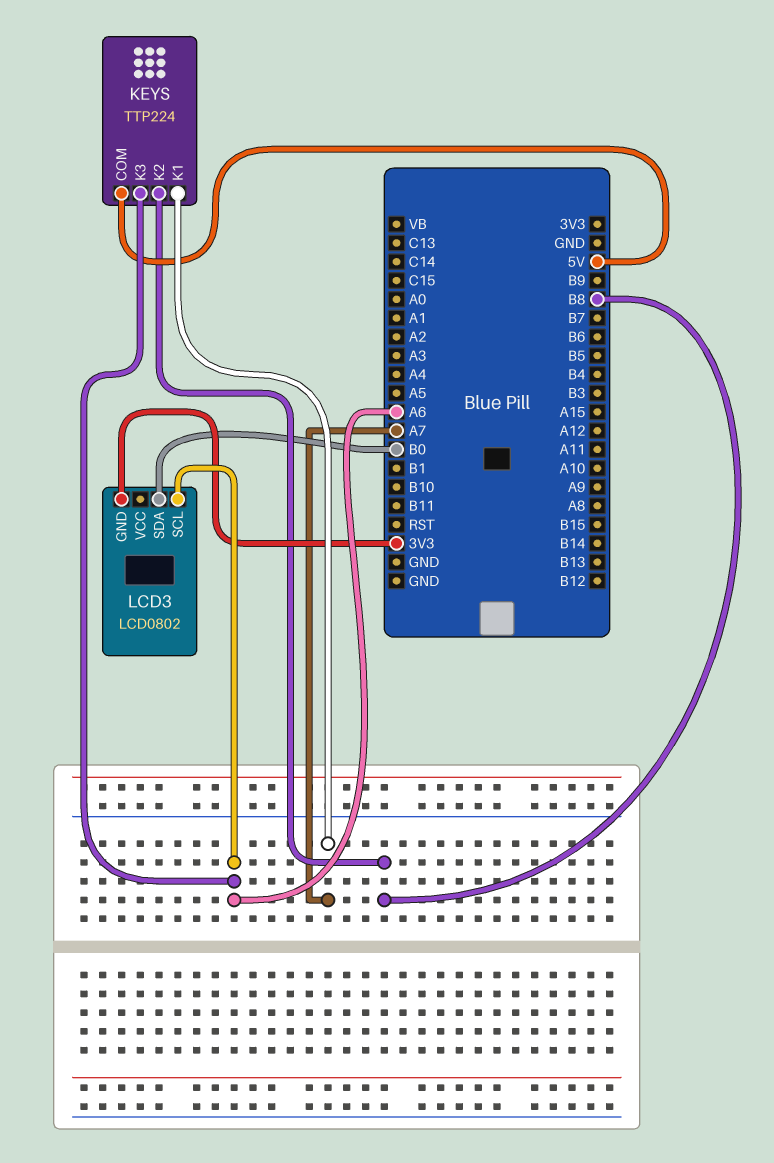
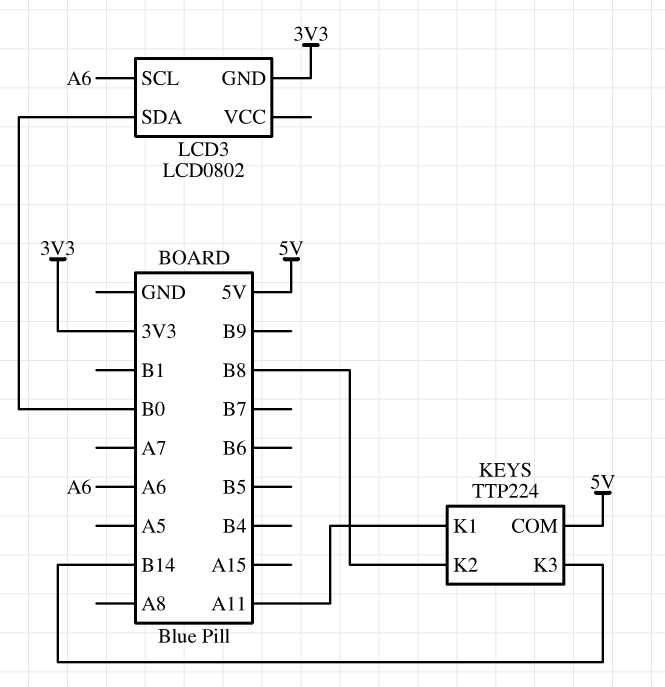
KEYS pin K1: A7 -> A11
KEYS pin K3: A6 -> B14

